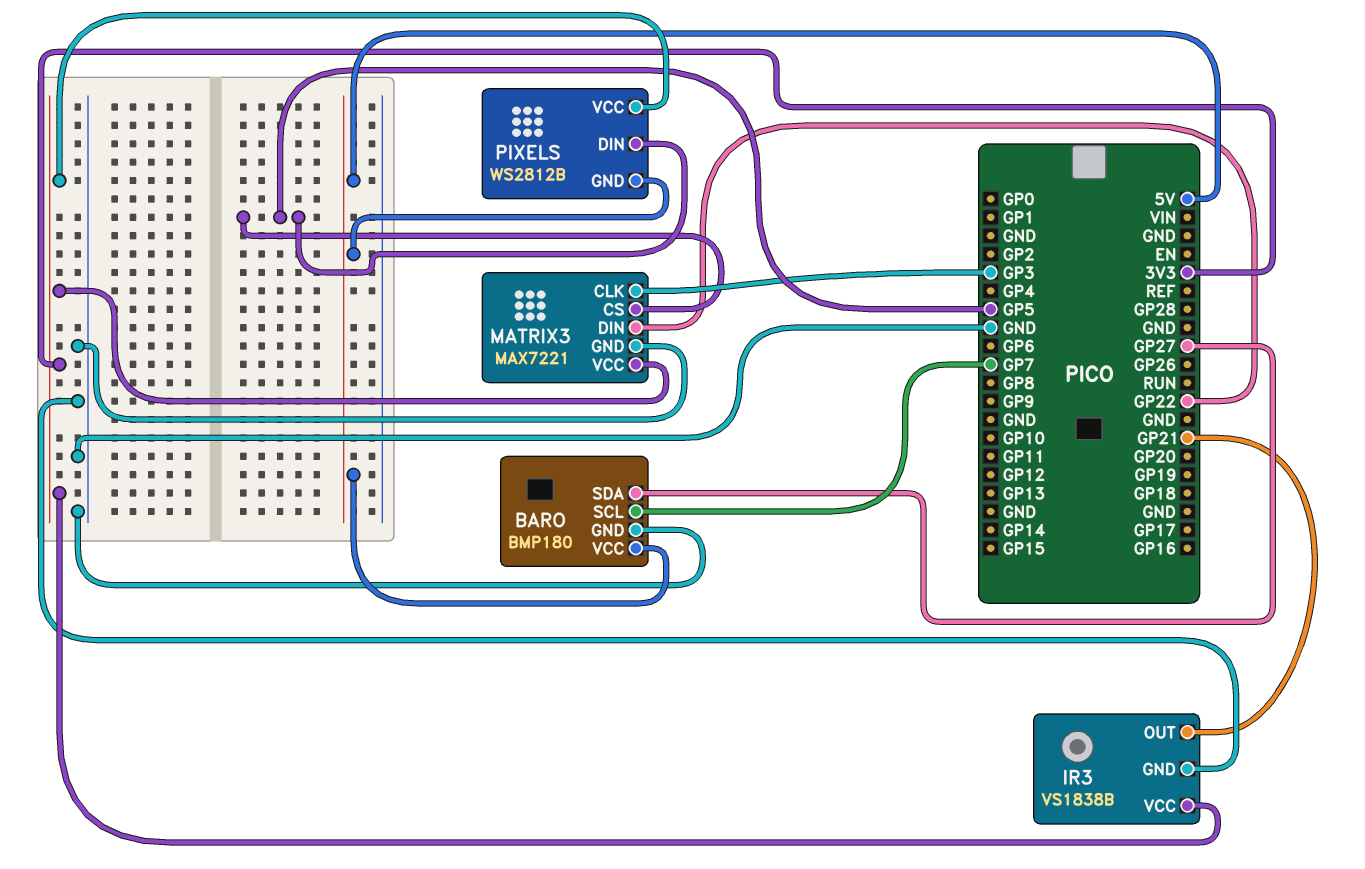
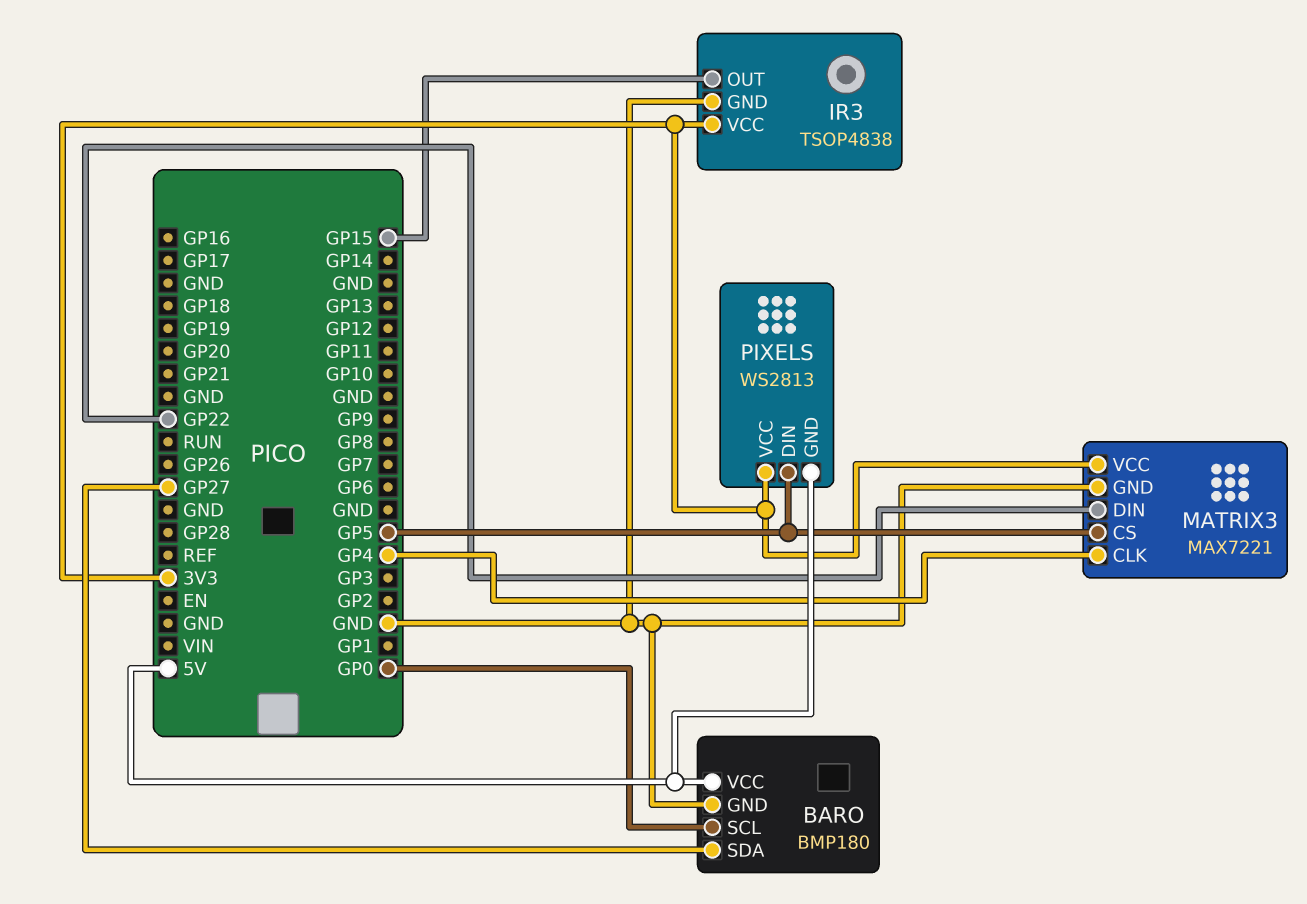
BARO pin SCL: GP7 -> GP0
IR3: VS1838B -> TSOP4838
IR3 pin OUT: GP21 -> GP15
MATRIX3 pin CLK: GP3 -> GP4
PIXELS: WS2812B -> WS2813

